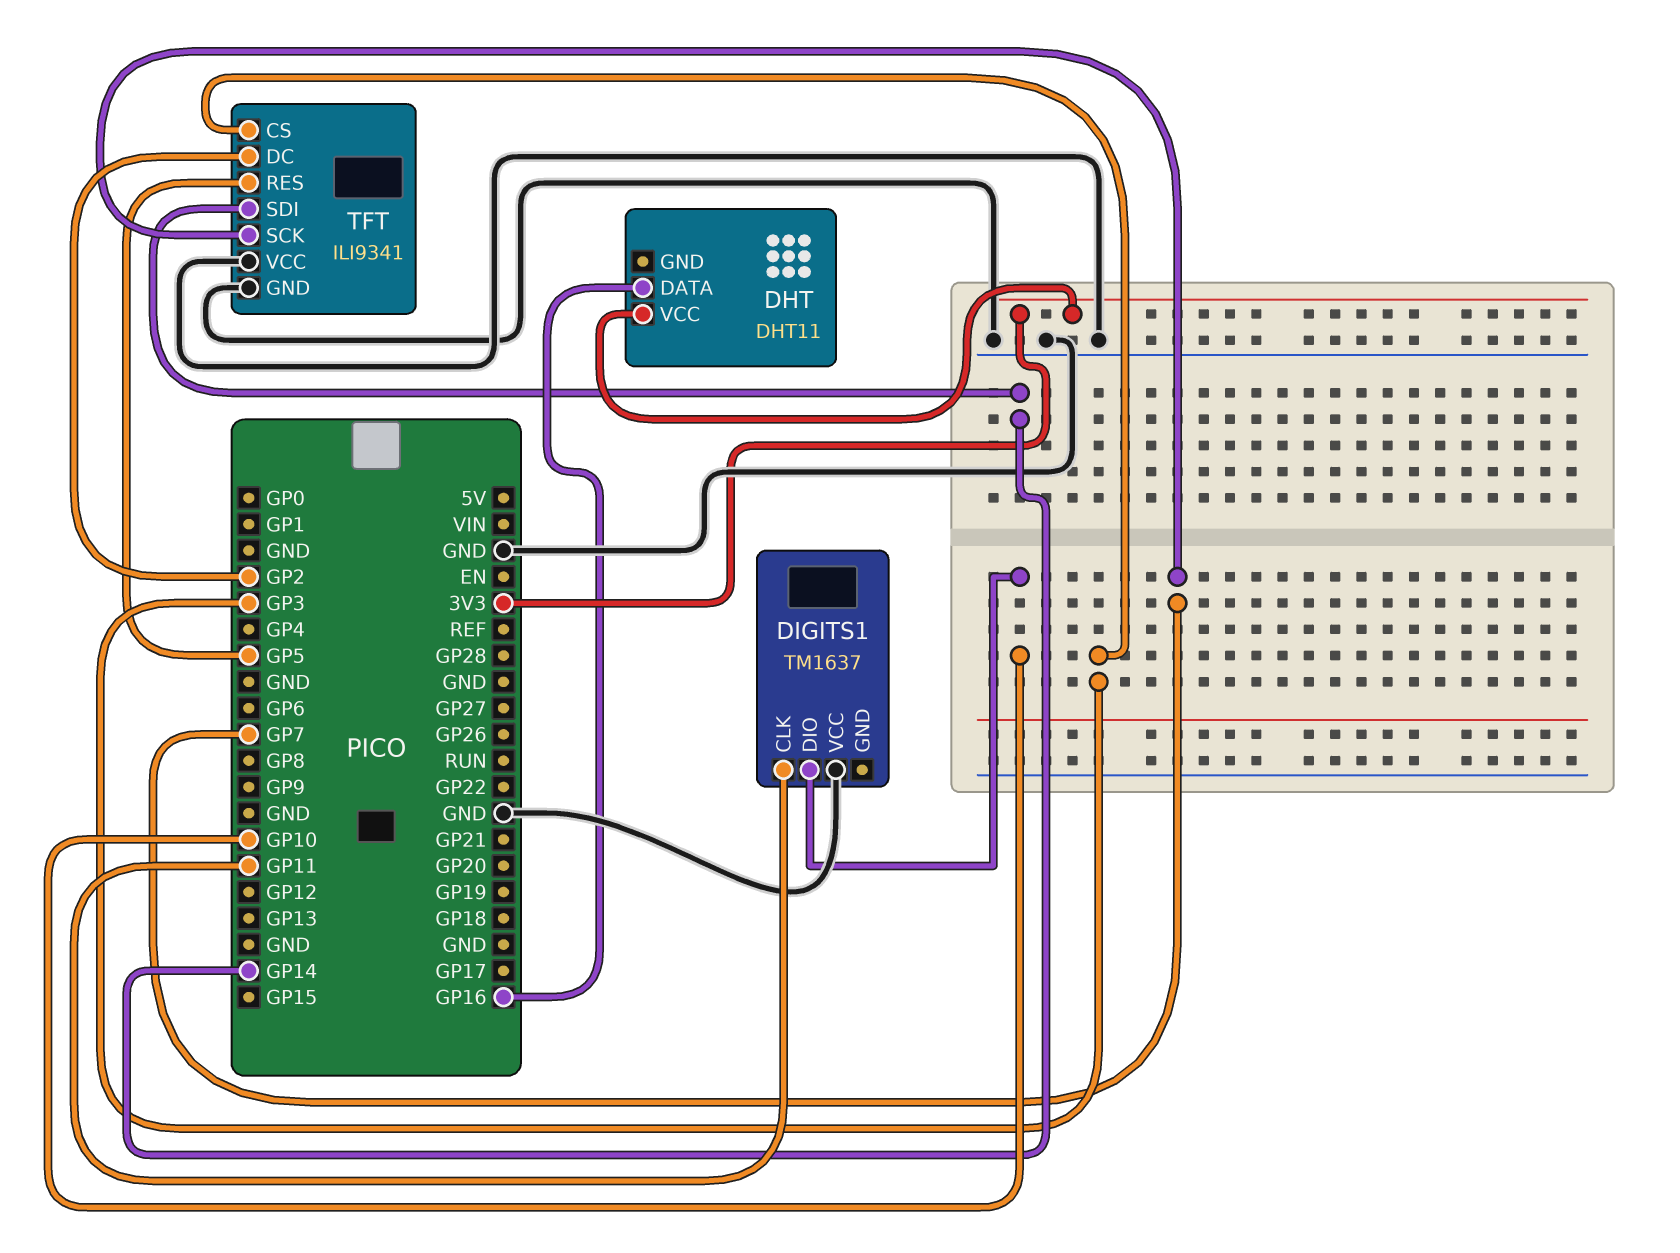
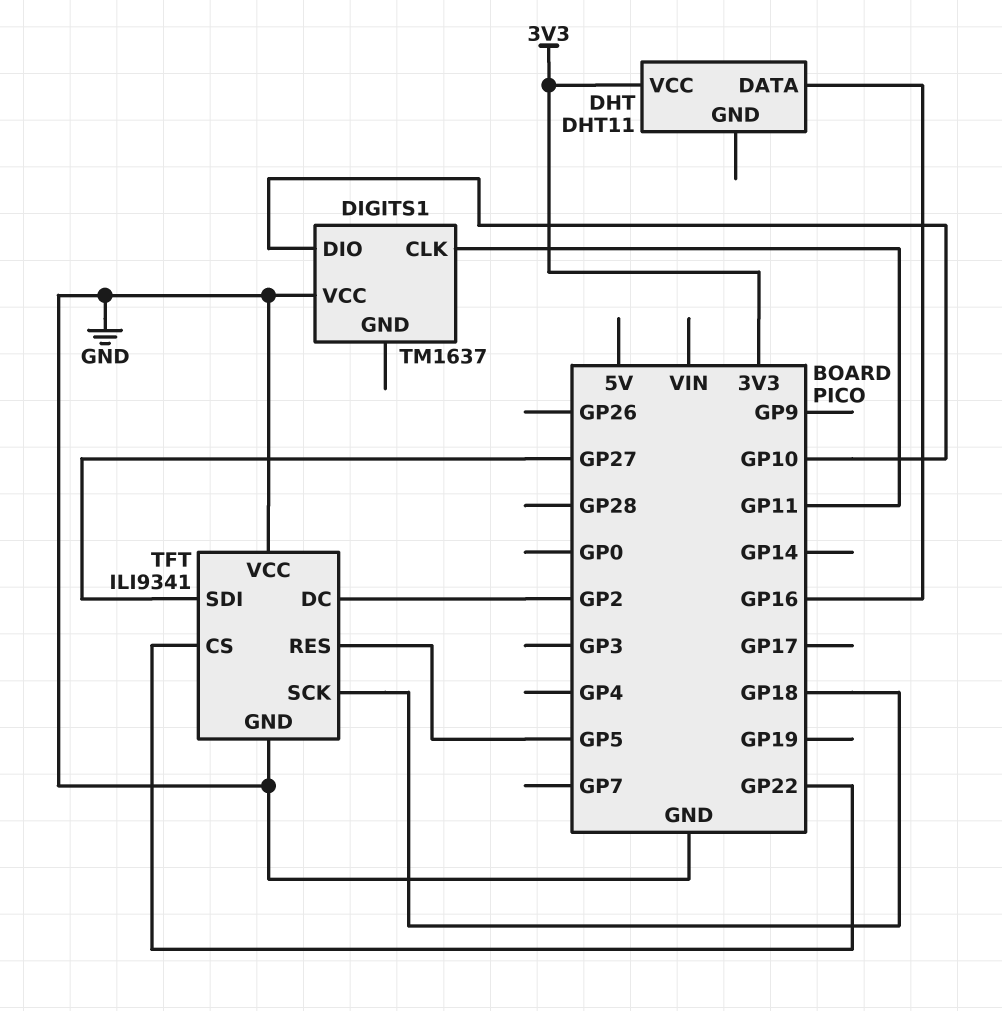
TFT pin CS: GP3 -> GP22
TFT pin SCK: GP7 -> GP18
TFT pin SDI: GP14 -> GP27

